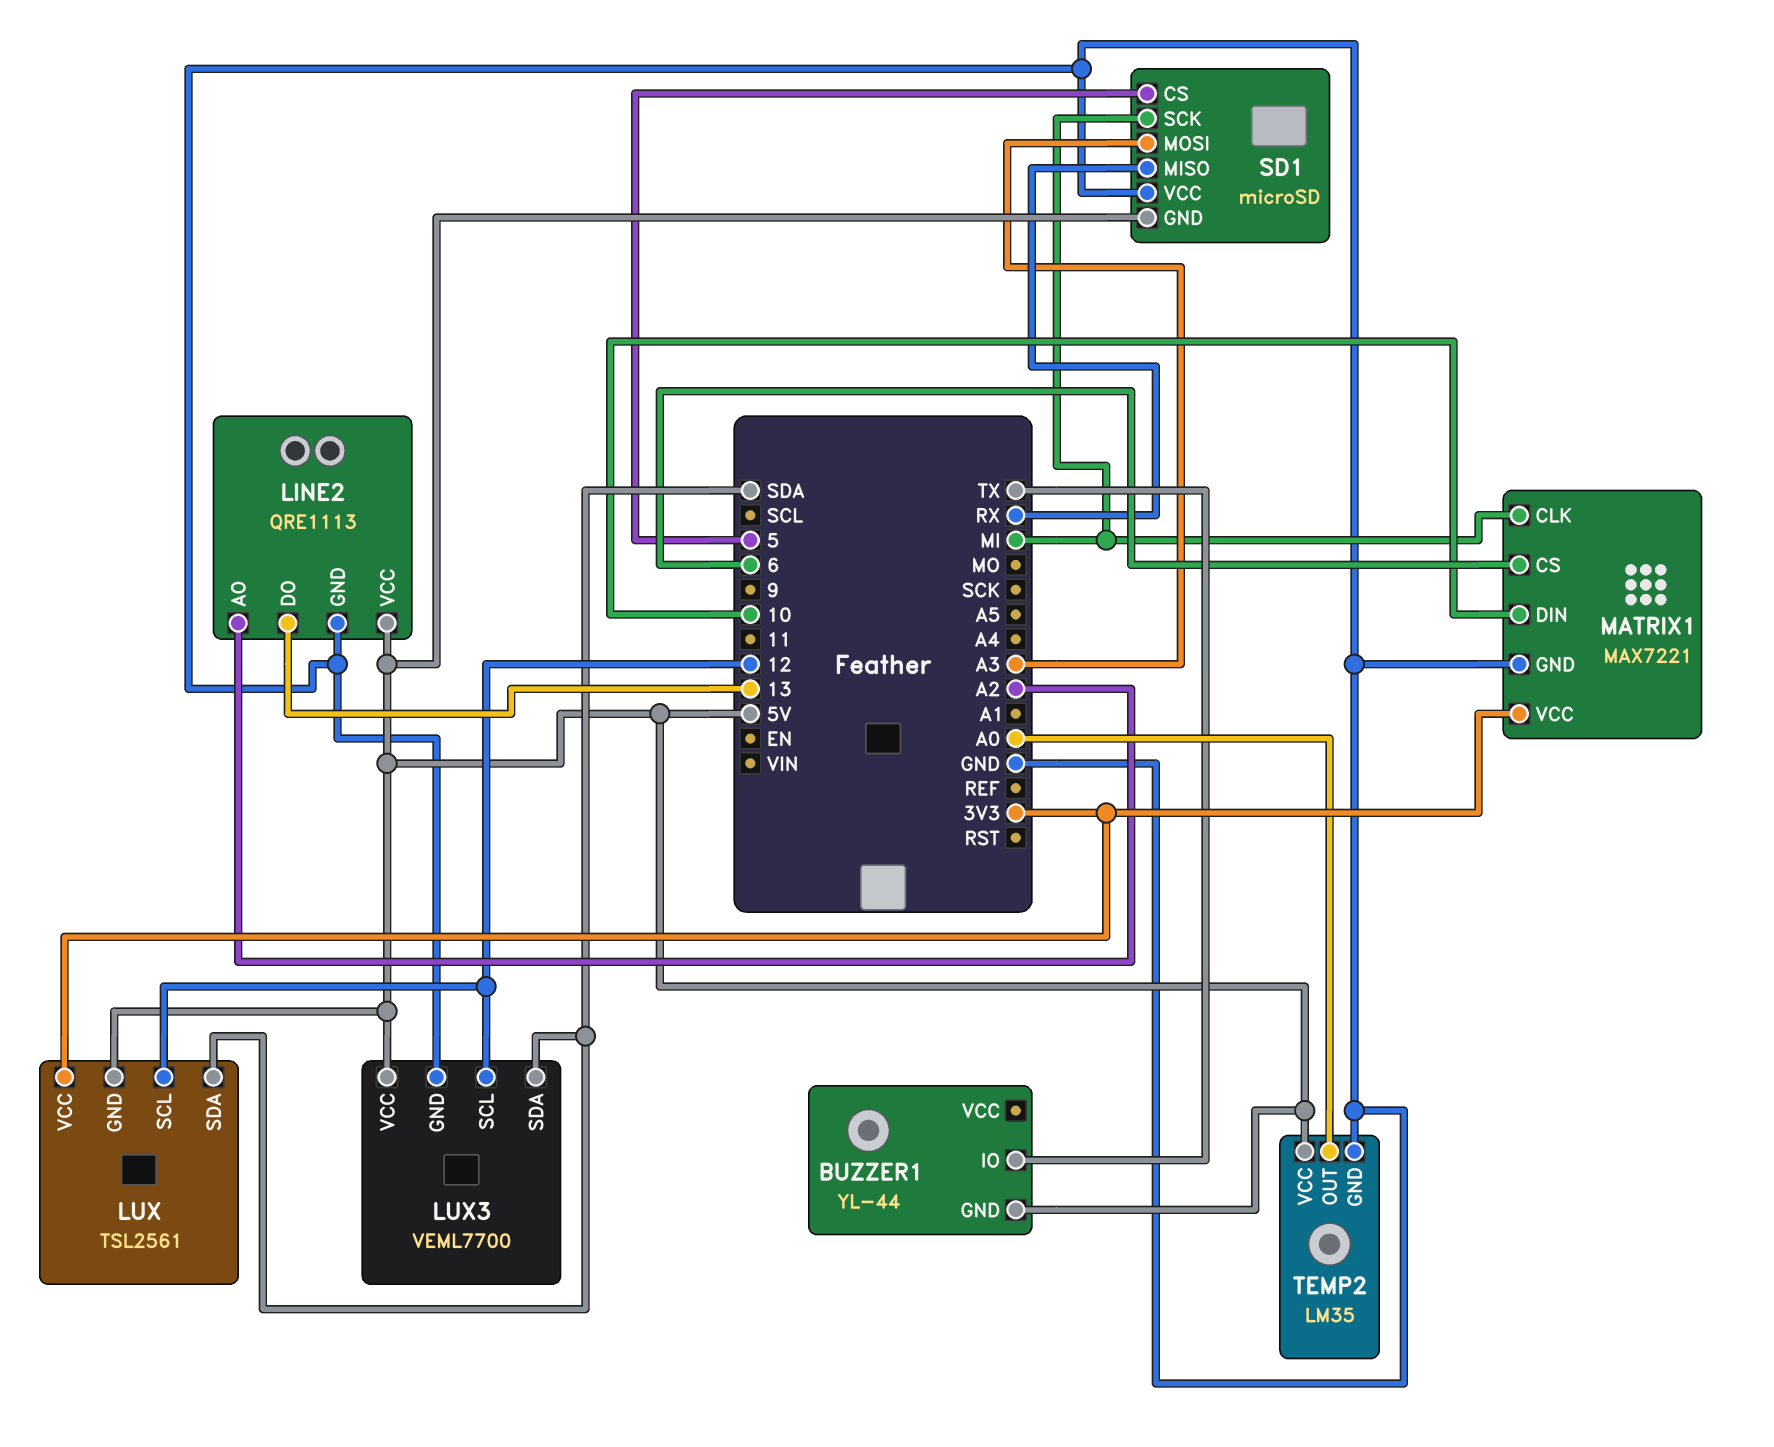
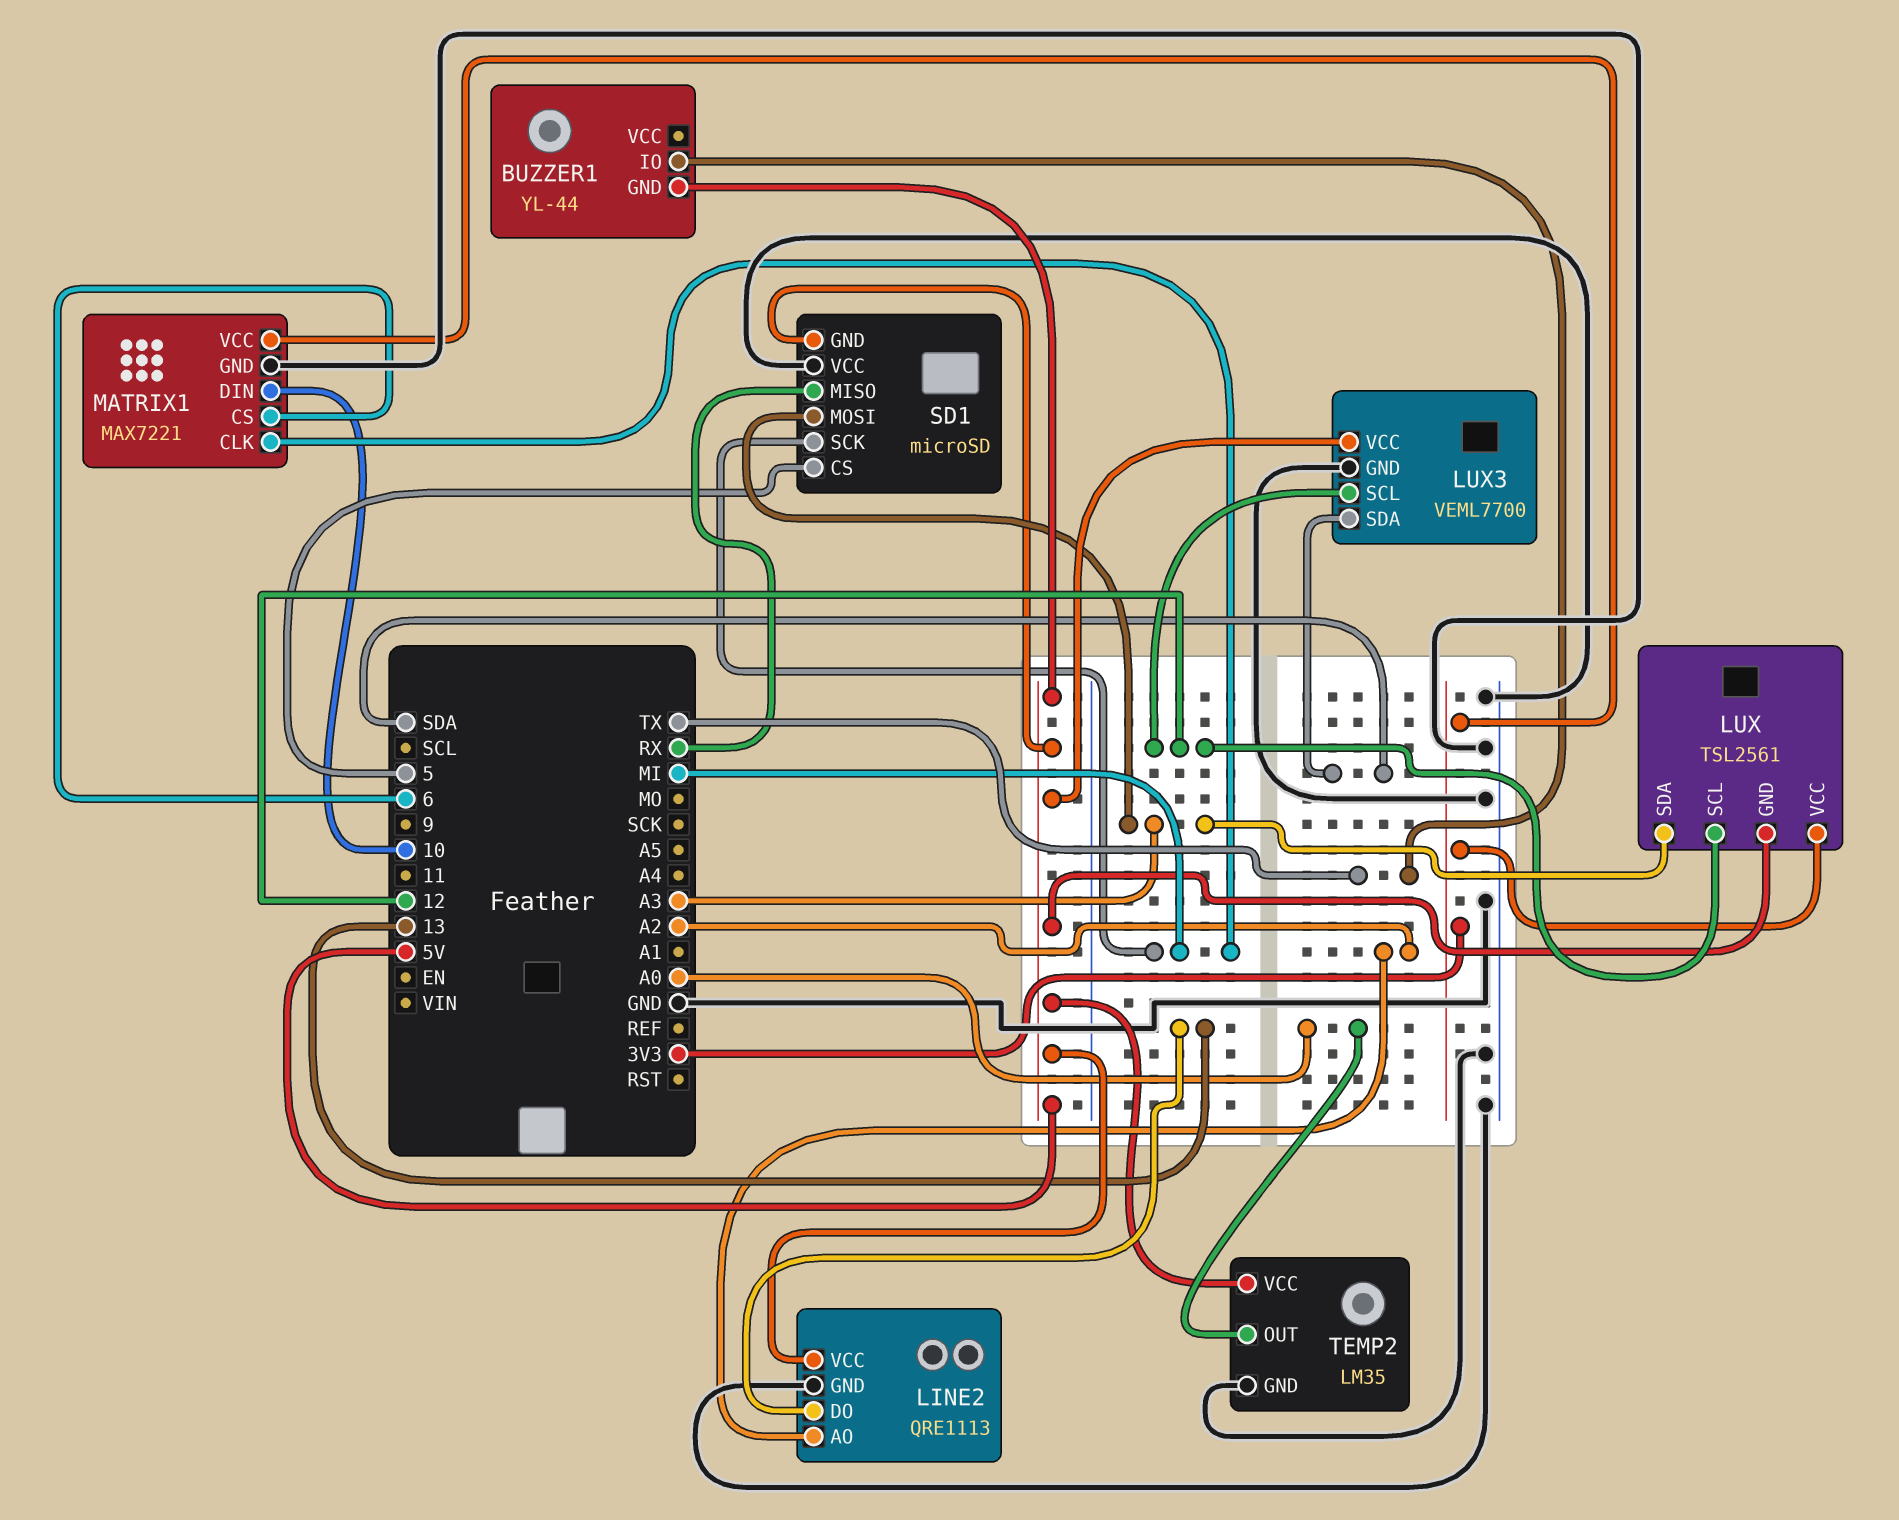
LUX pin SDA: SDA -> A3

